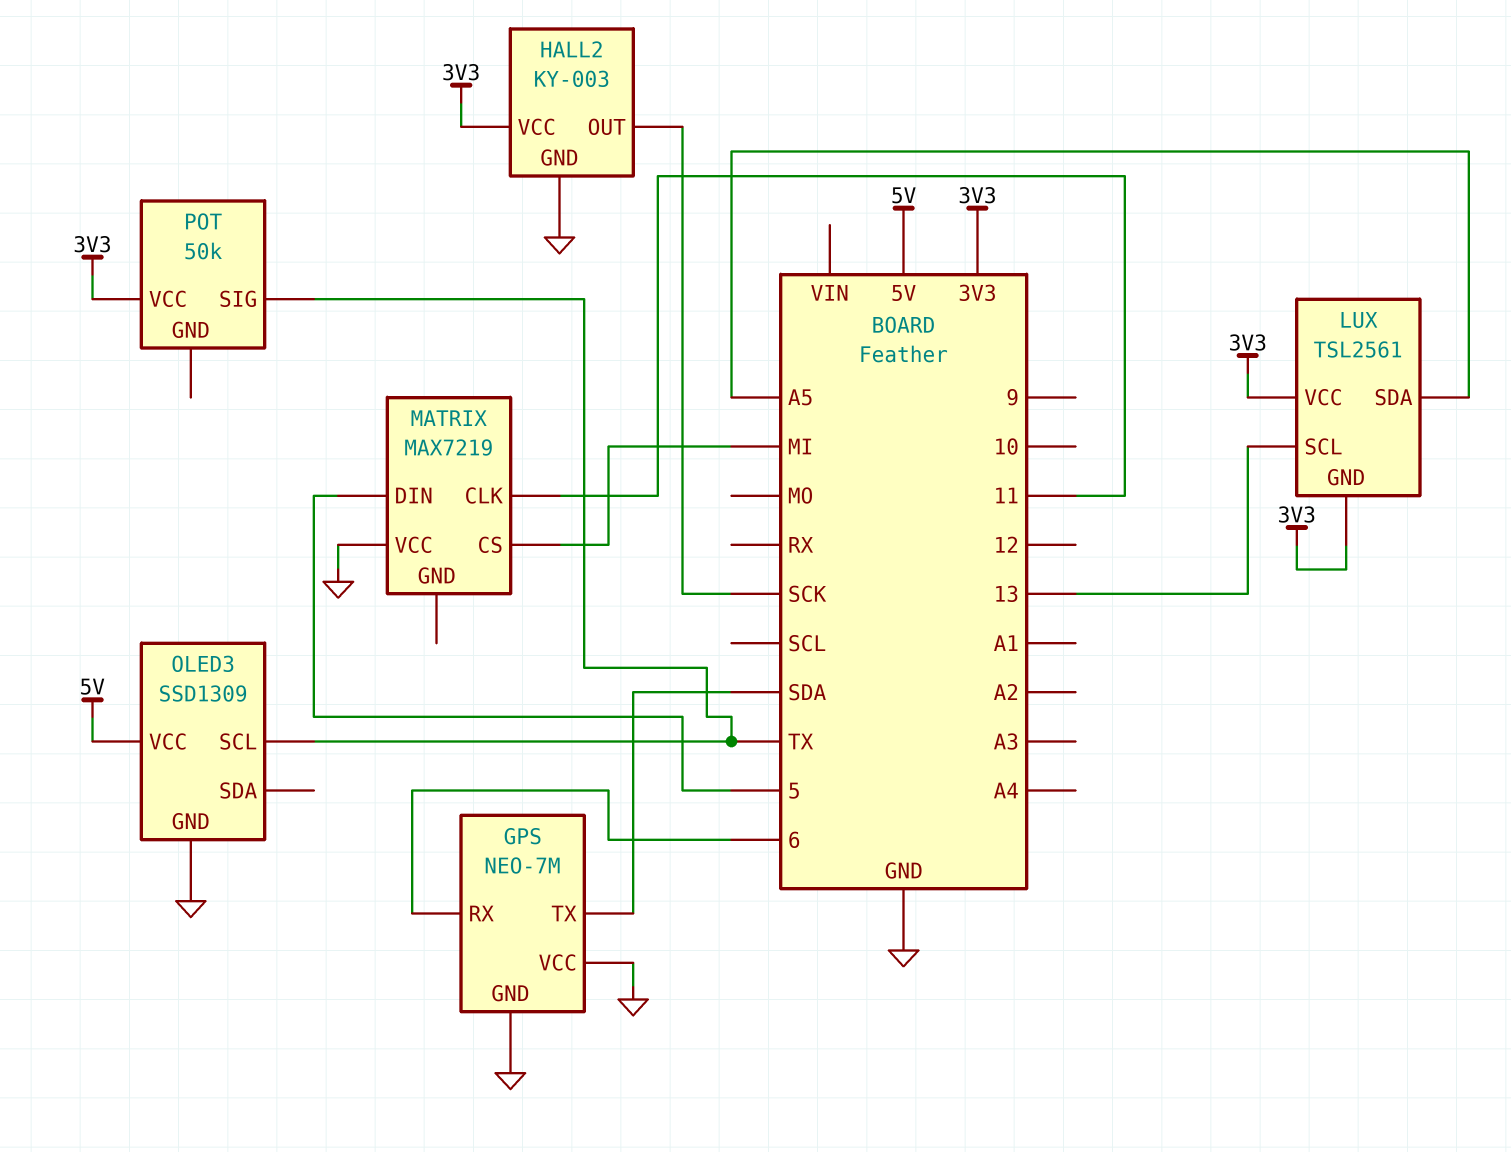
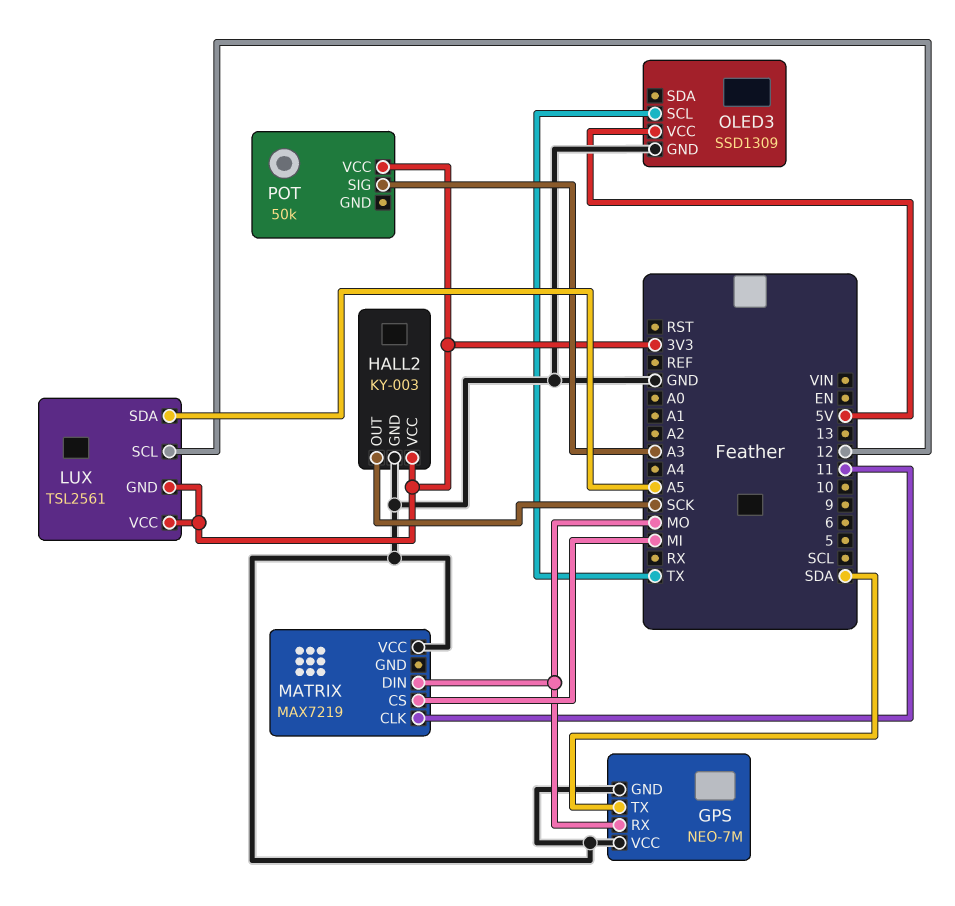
GPS pin RX: 6 -> MO
LUX pin SCL: 13 -> 12
MATRIX pin DIN: 5 -> MO
POT pin SIG: TX -> A3

